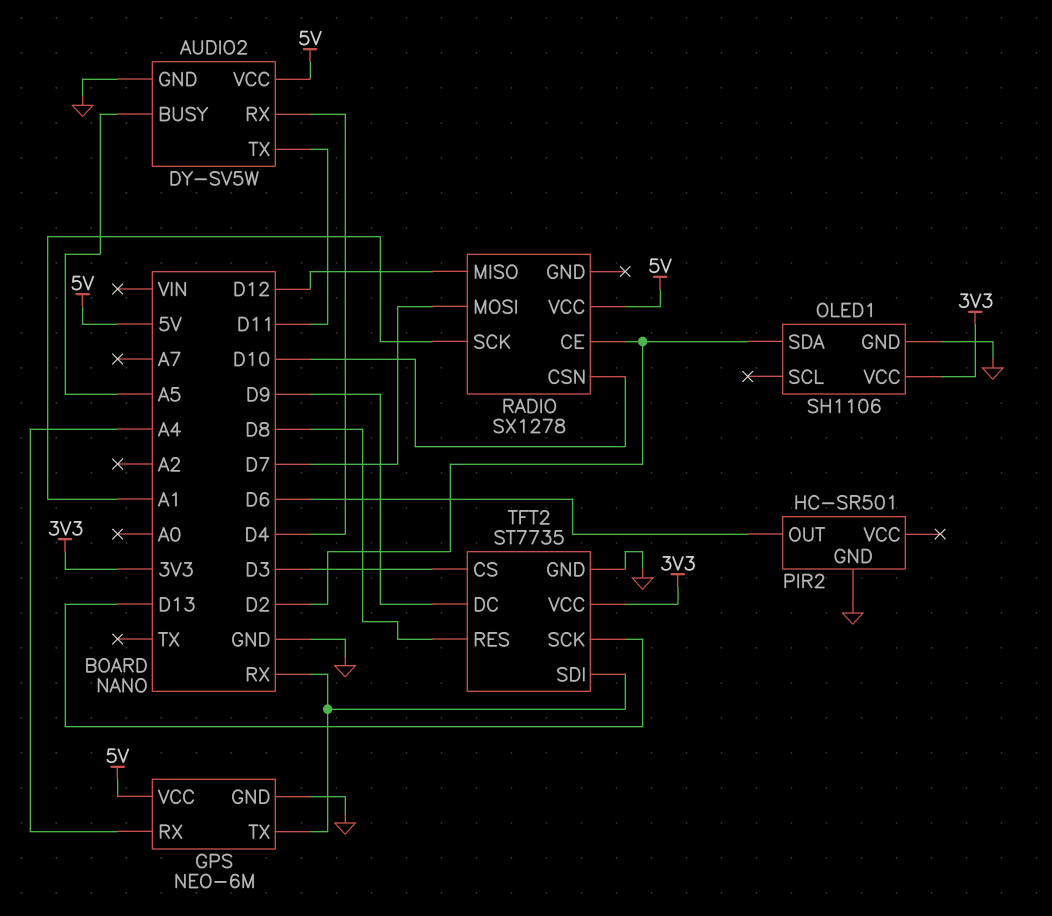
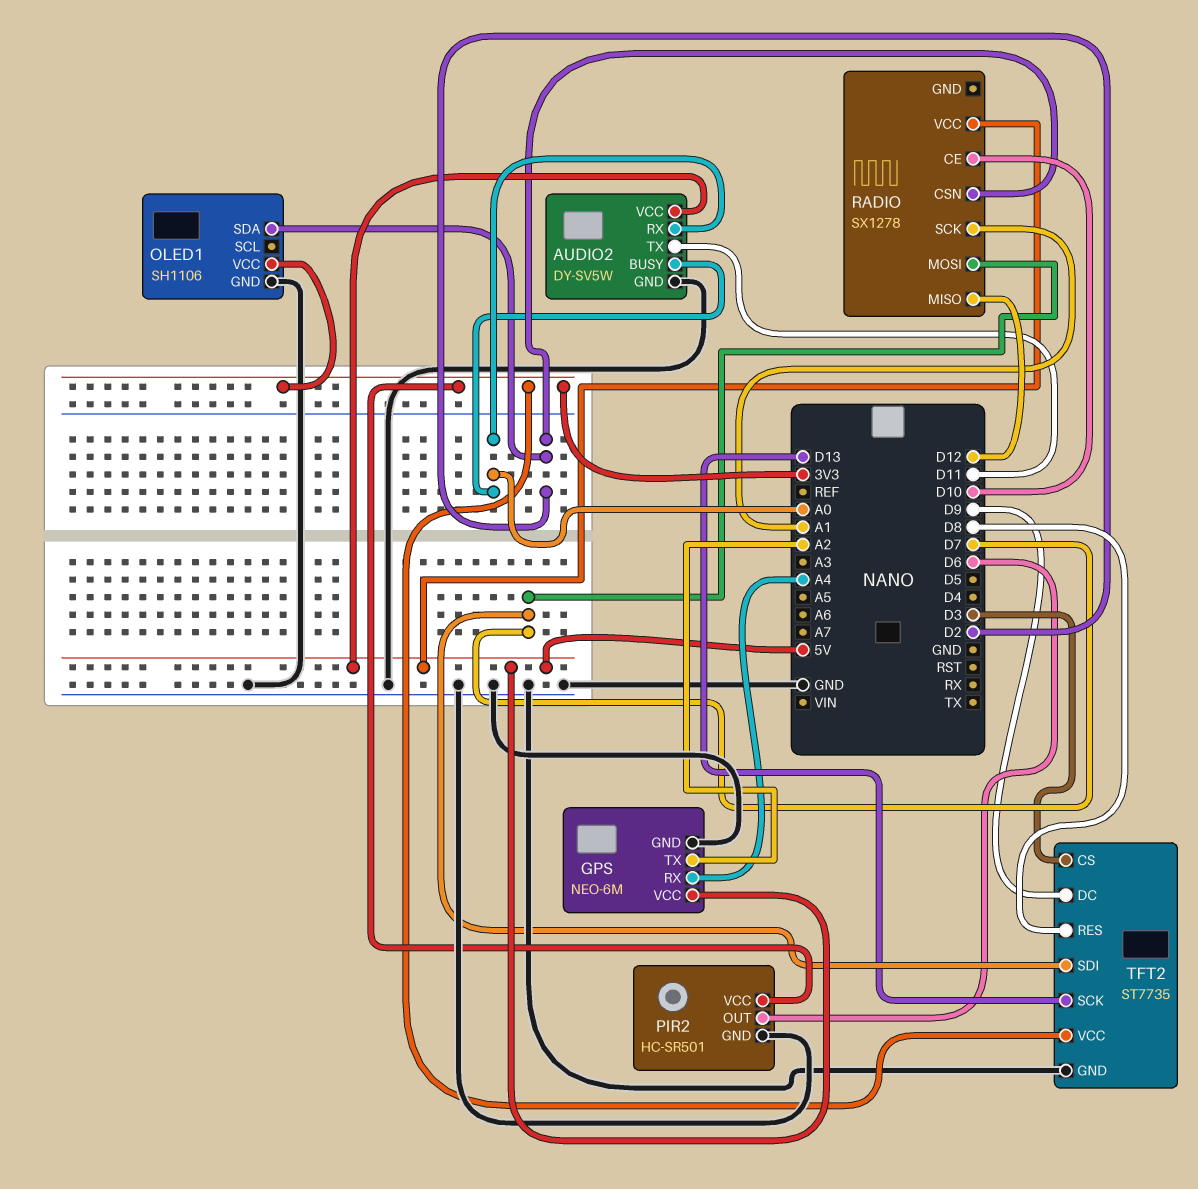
AUDIO2 pin BUSY: A5 -> A0
AUDIO2 pin RX: D4 -> A0
GPS pin TX: RX -> A2
PIR2 pin VCC: none -> 3V3
RADIO pin CE: D2 -> D10
RADIO pin CSN: D10 -> D2
TFT2 pin SDI: RX -> D7

